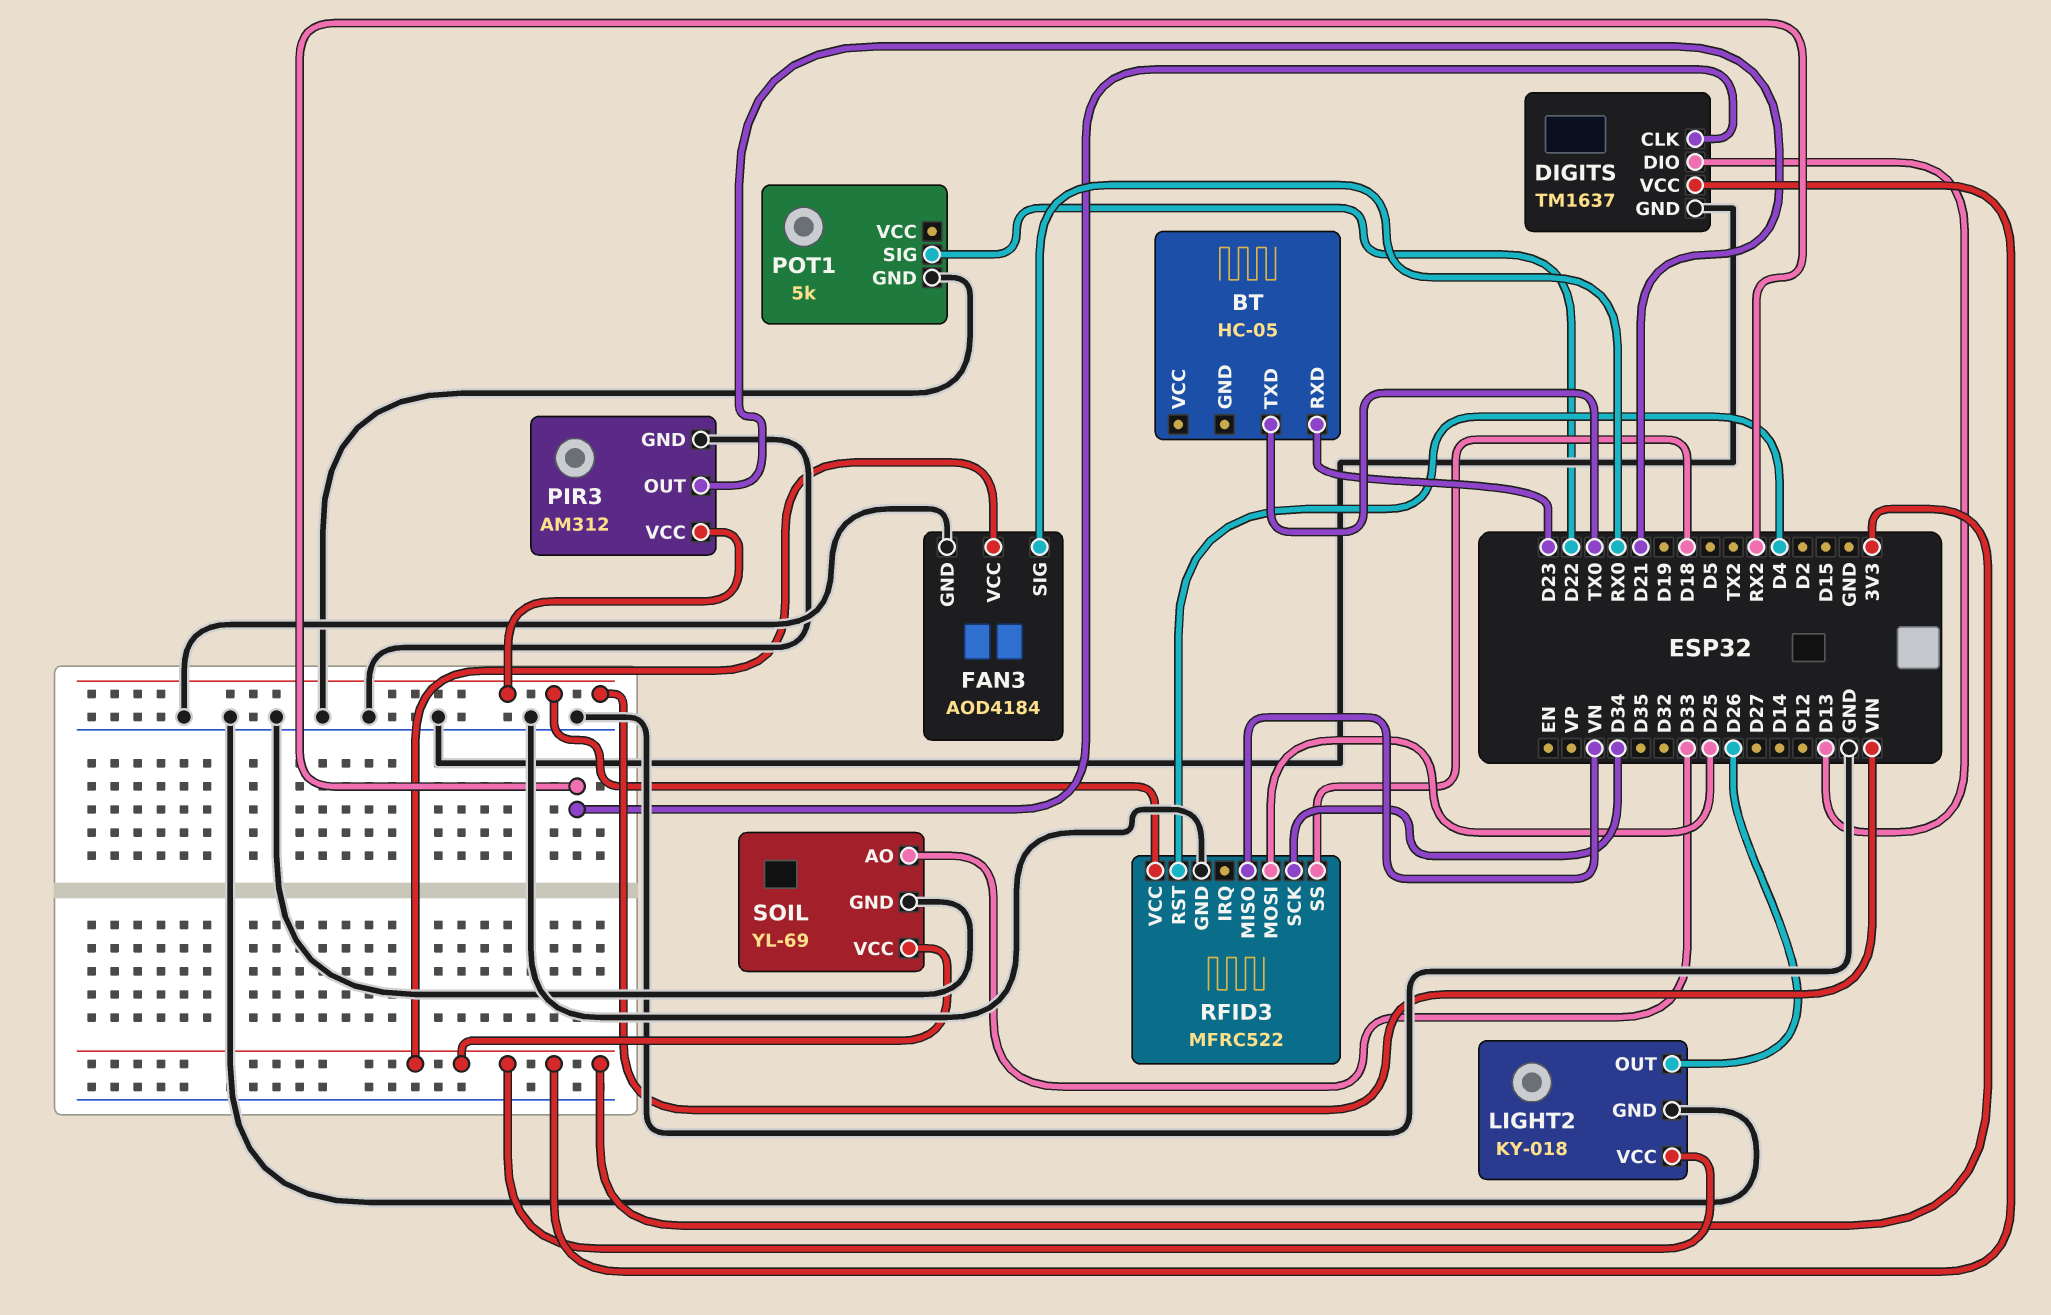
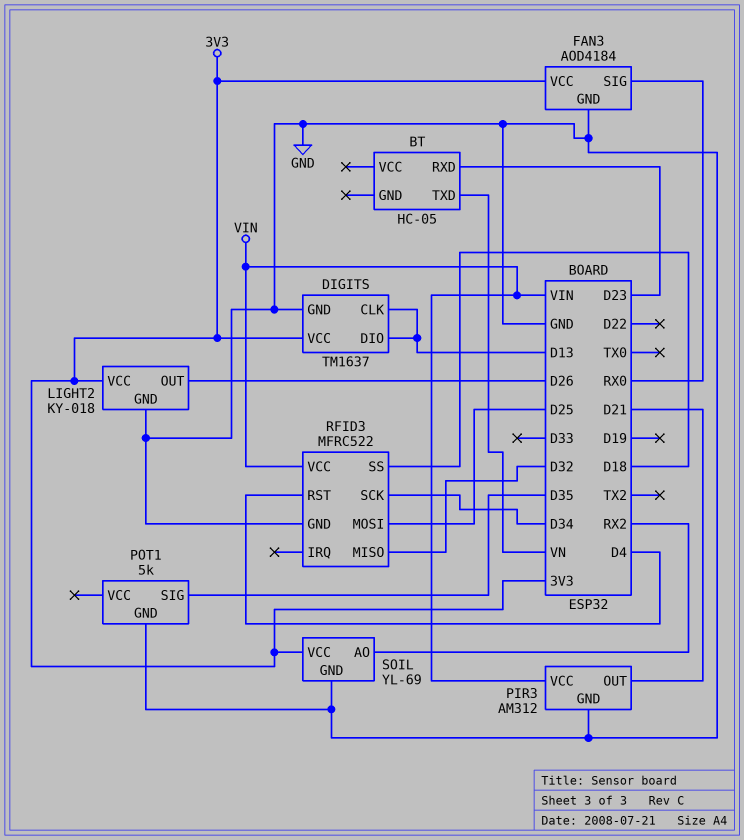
BT pin TXD: TX0 -> VN
DIGITS pin CLK: RX2 -> D13
POT1 pin SIG: D22 -> D35
RFID3 pin MISO: VN -> D32
SOIL pin AO: D33 -> RX2

